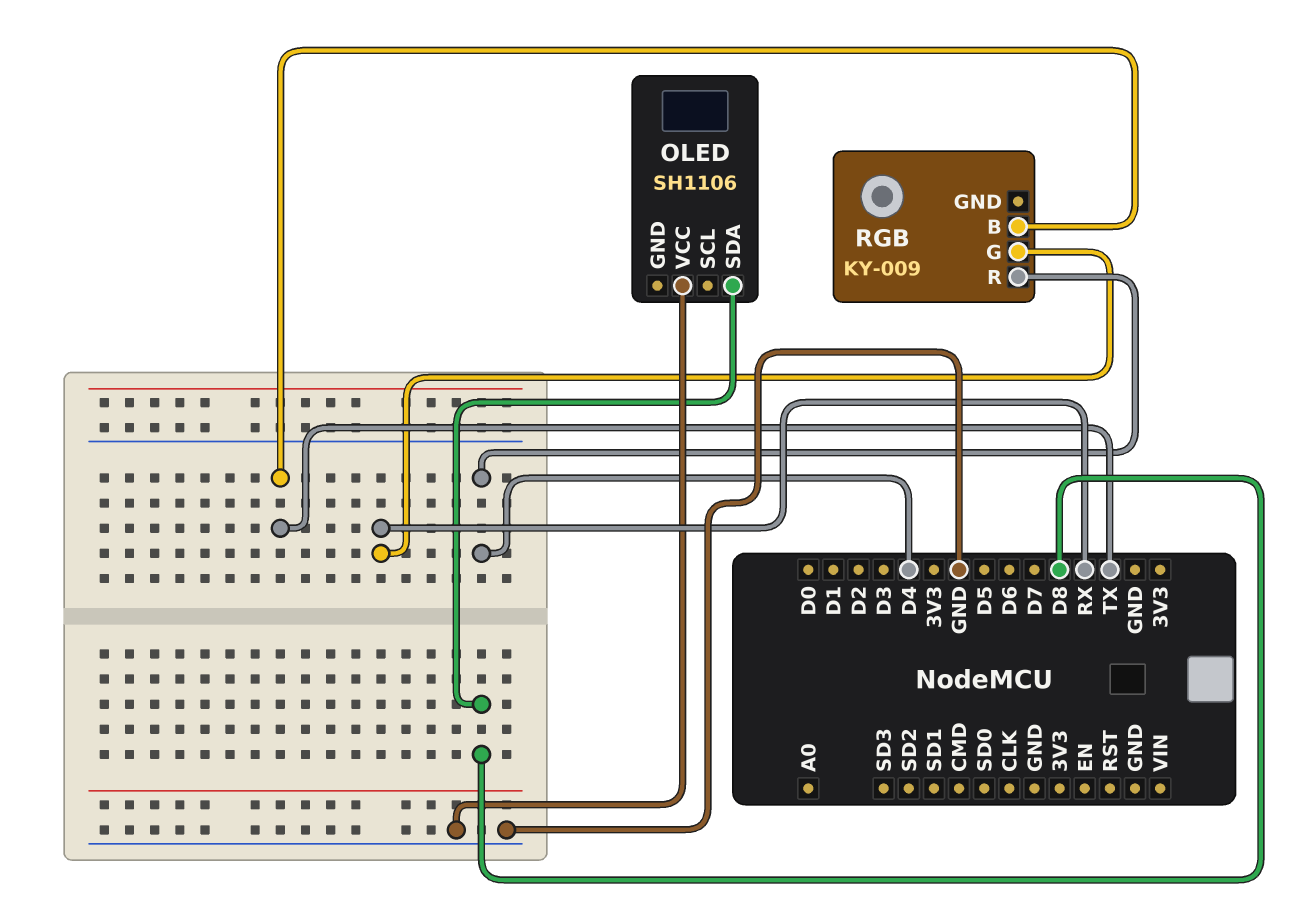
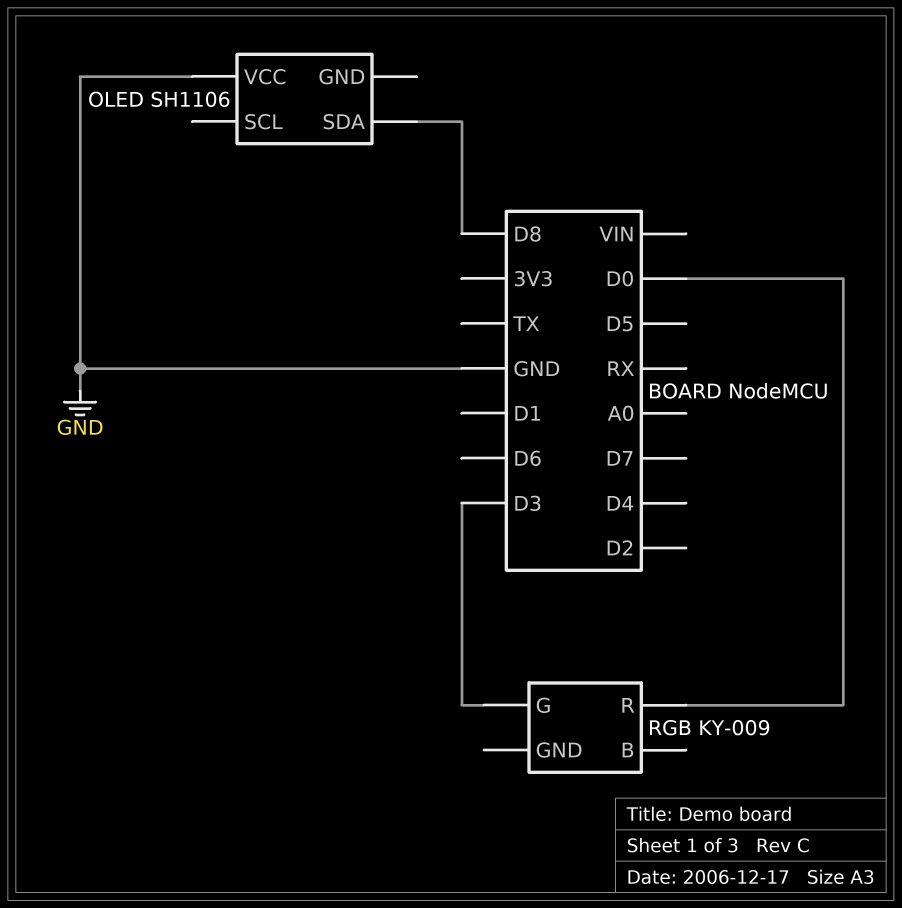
RGB pin B: TX -> none
RGB pin G: RX -> D3
RGB pin R: D4 -> D0

